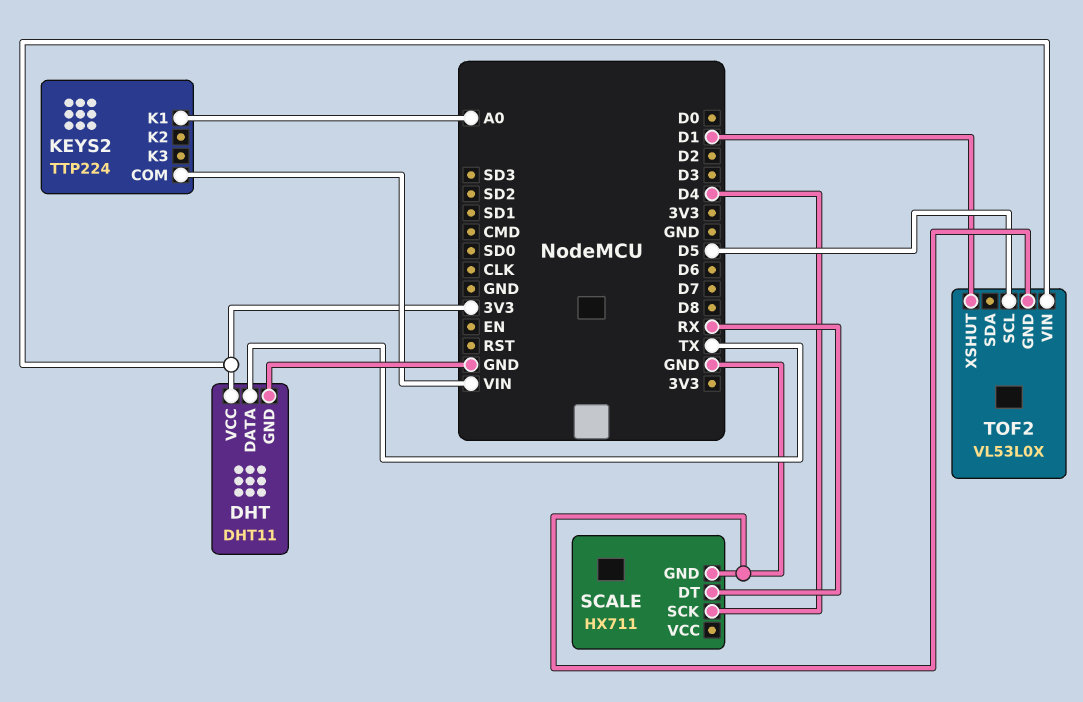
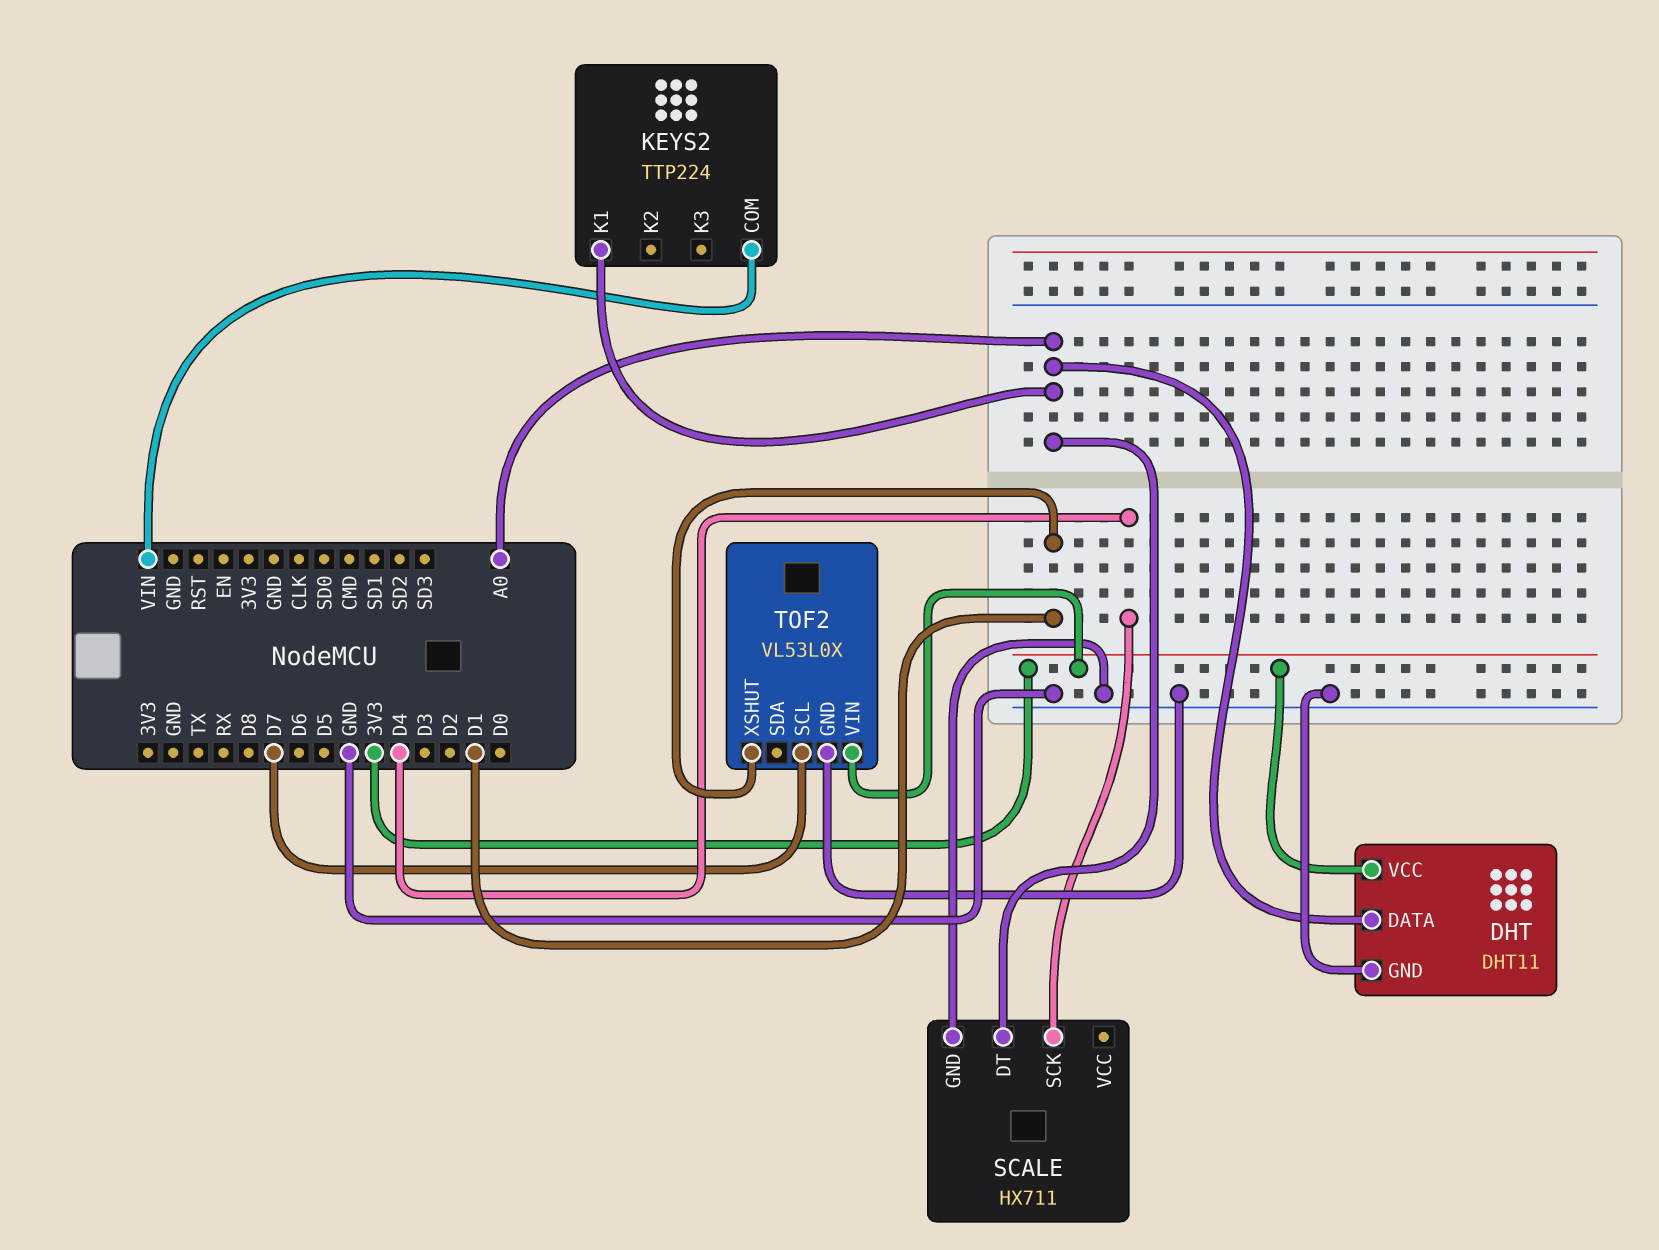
DHT pin DATA: TX -> A0
SCALE pin DT: RX -> A0
TOF2 pin SCL: D5 -> D7

